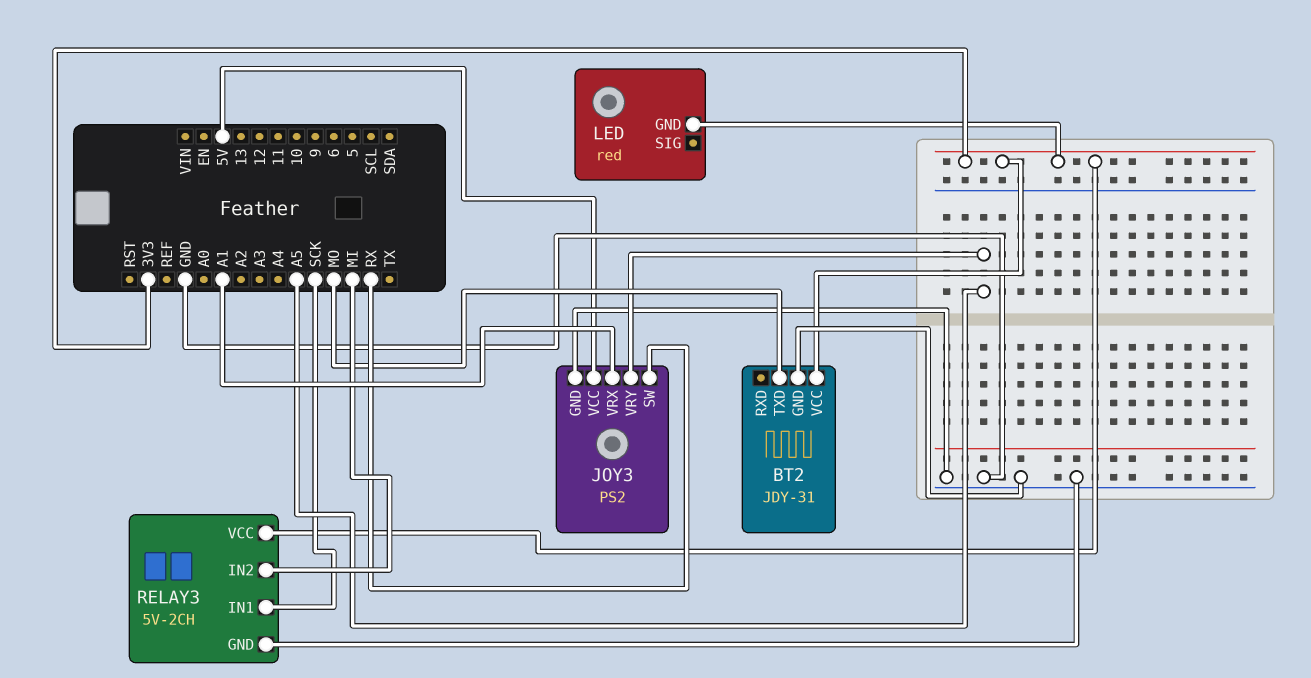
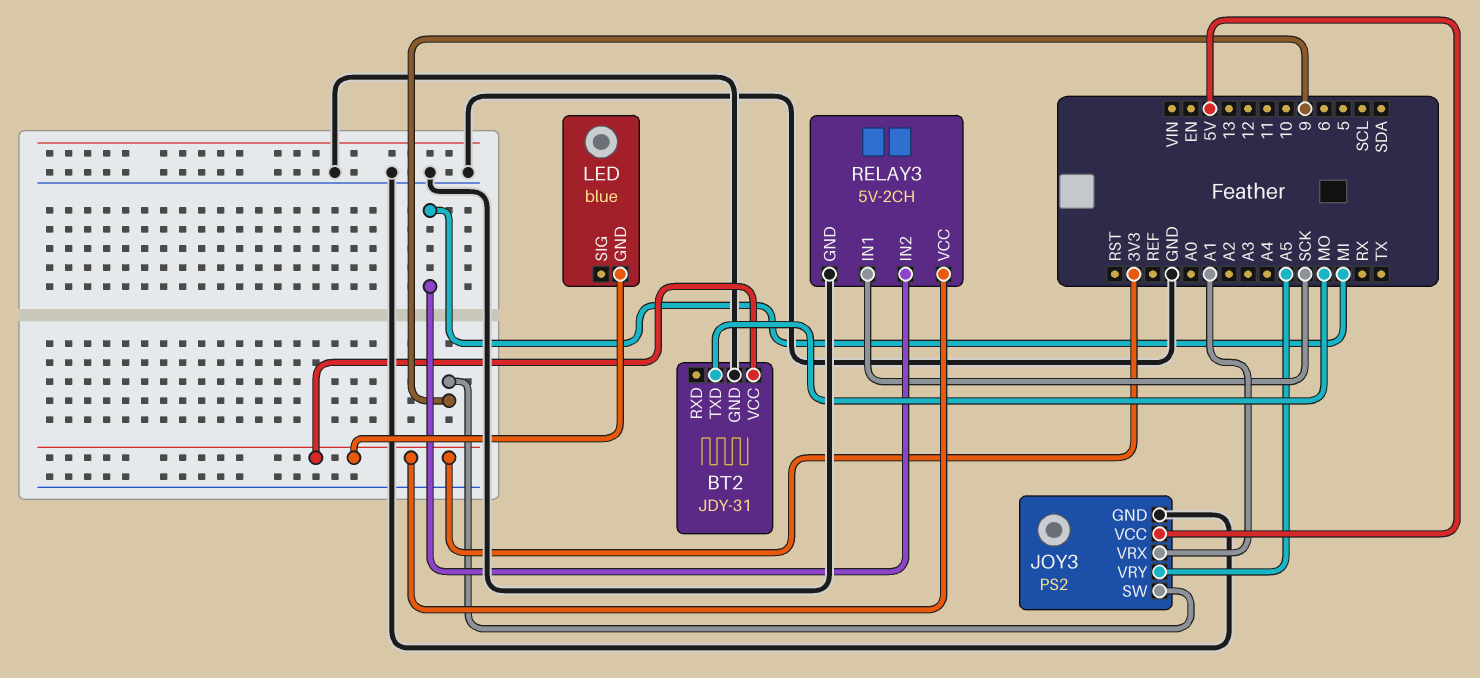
JOY3 pin SW: RX -> 9
LED: red -> blue

